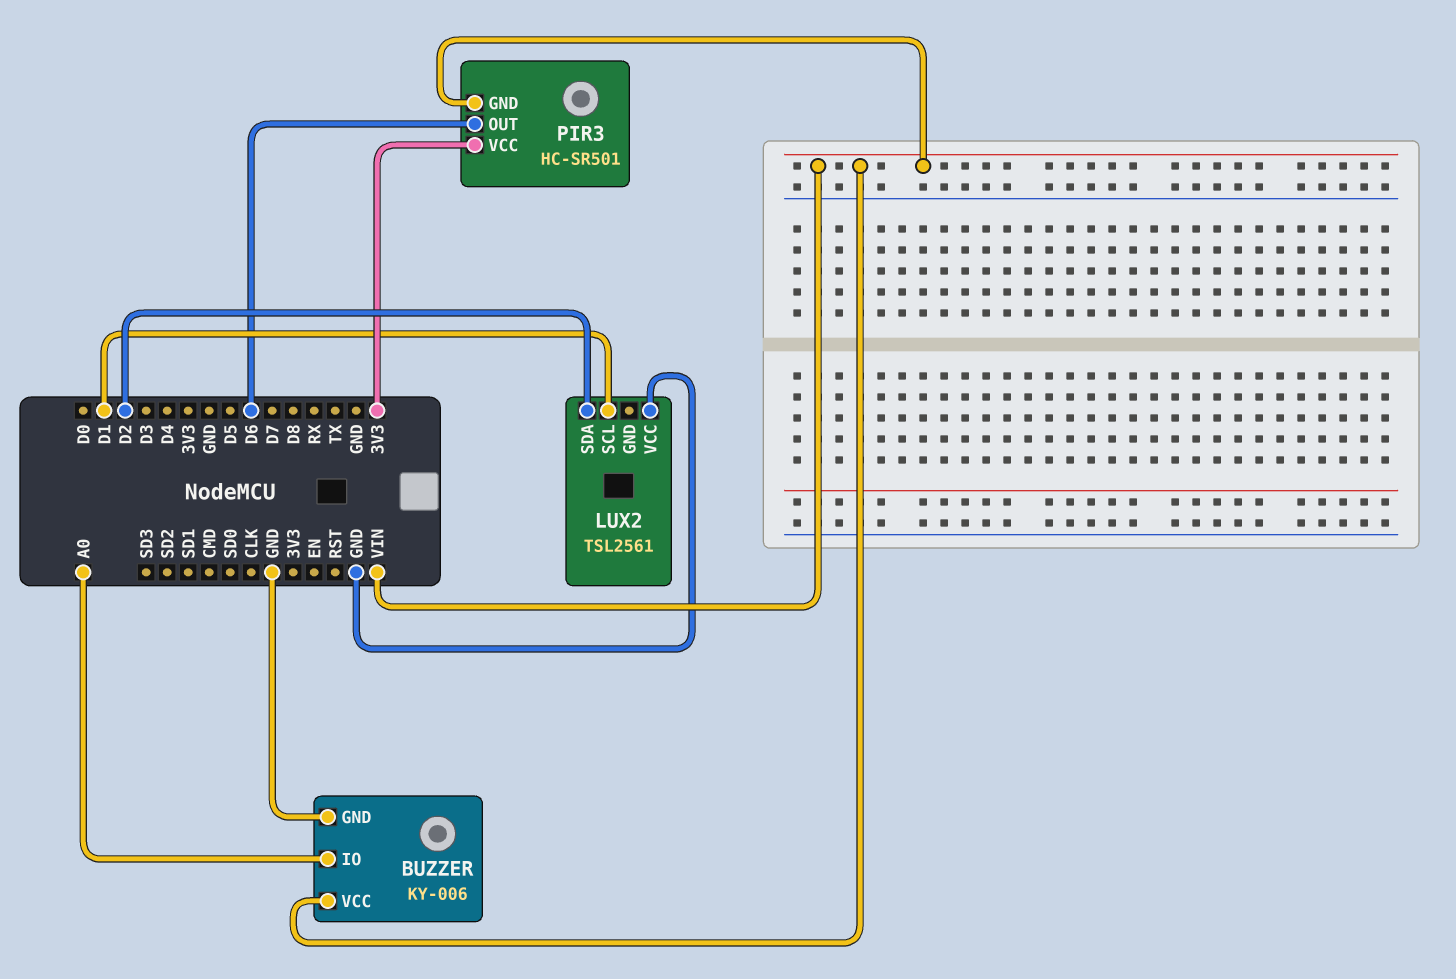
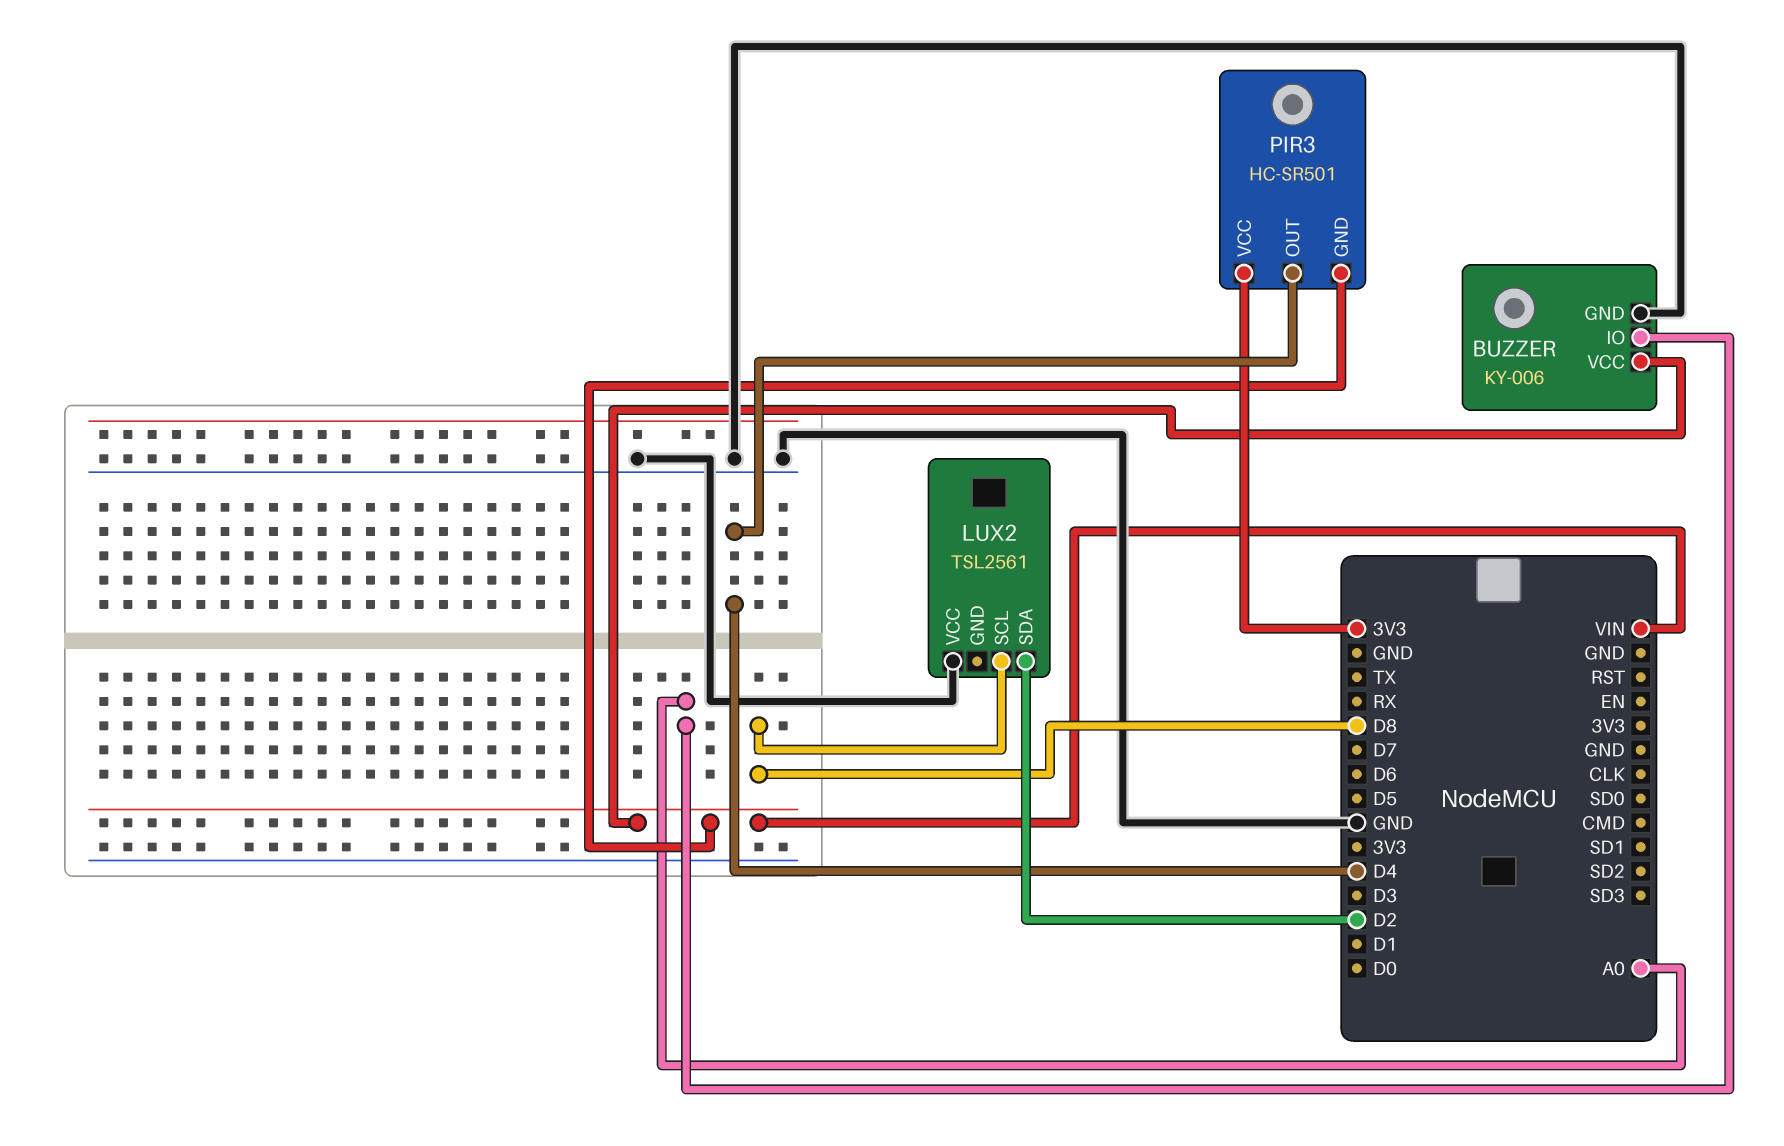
LUX2 pin SCL: D1 -> D8
PIR3 pin OUT: D6 -> D4

